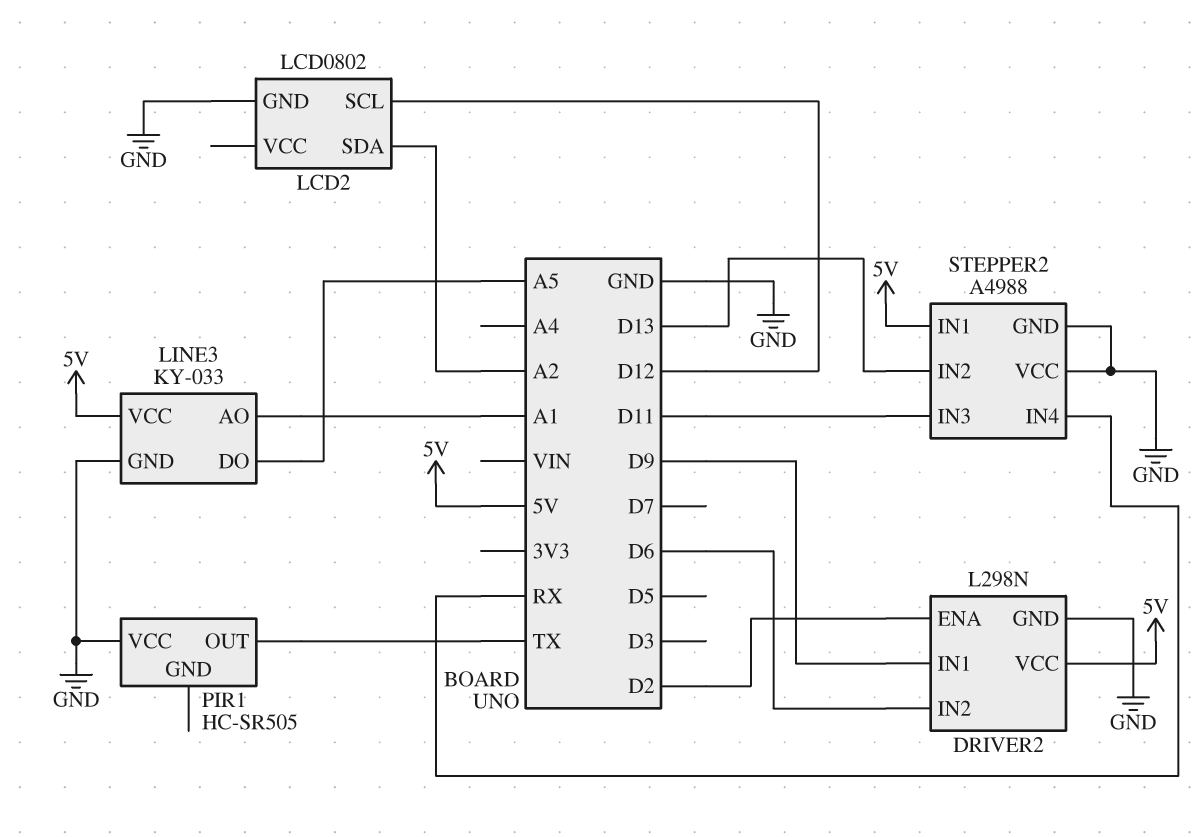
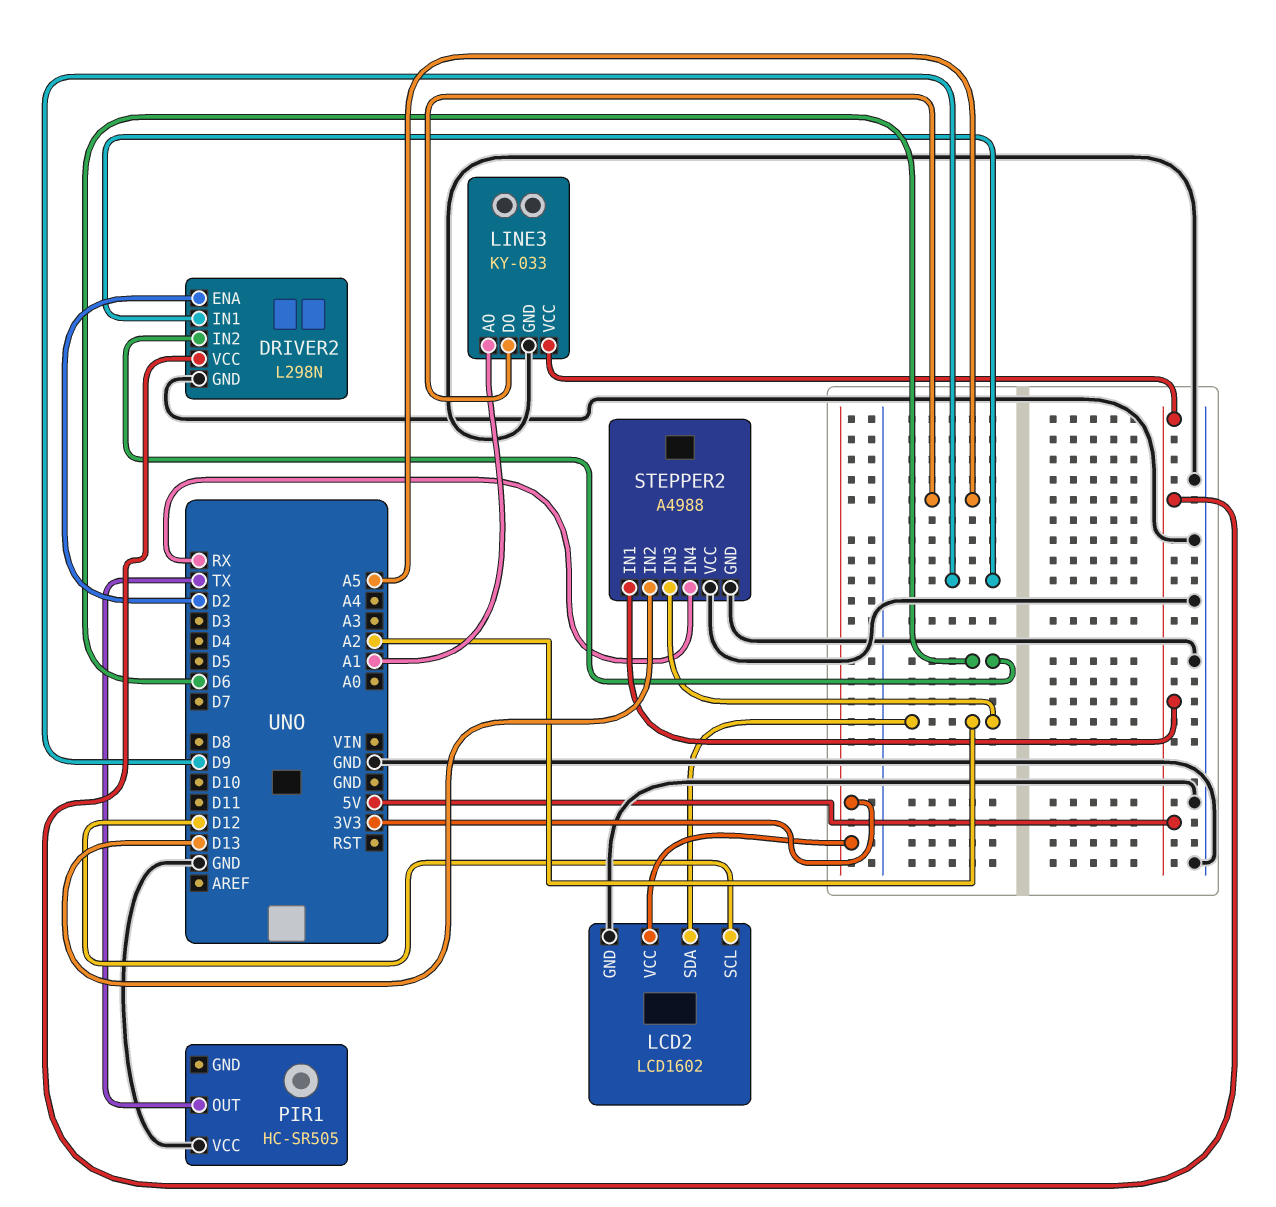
LCD2: LCD0802 -> LCD1602
LCD2 pin VCC: none -> 3V3
STEPPER2 pin IN3: D11 -> A2

